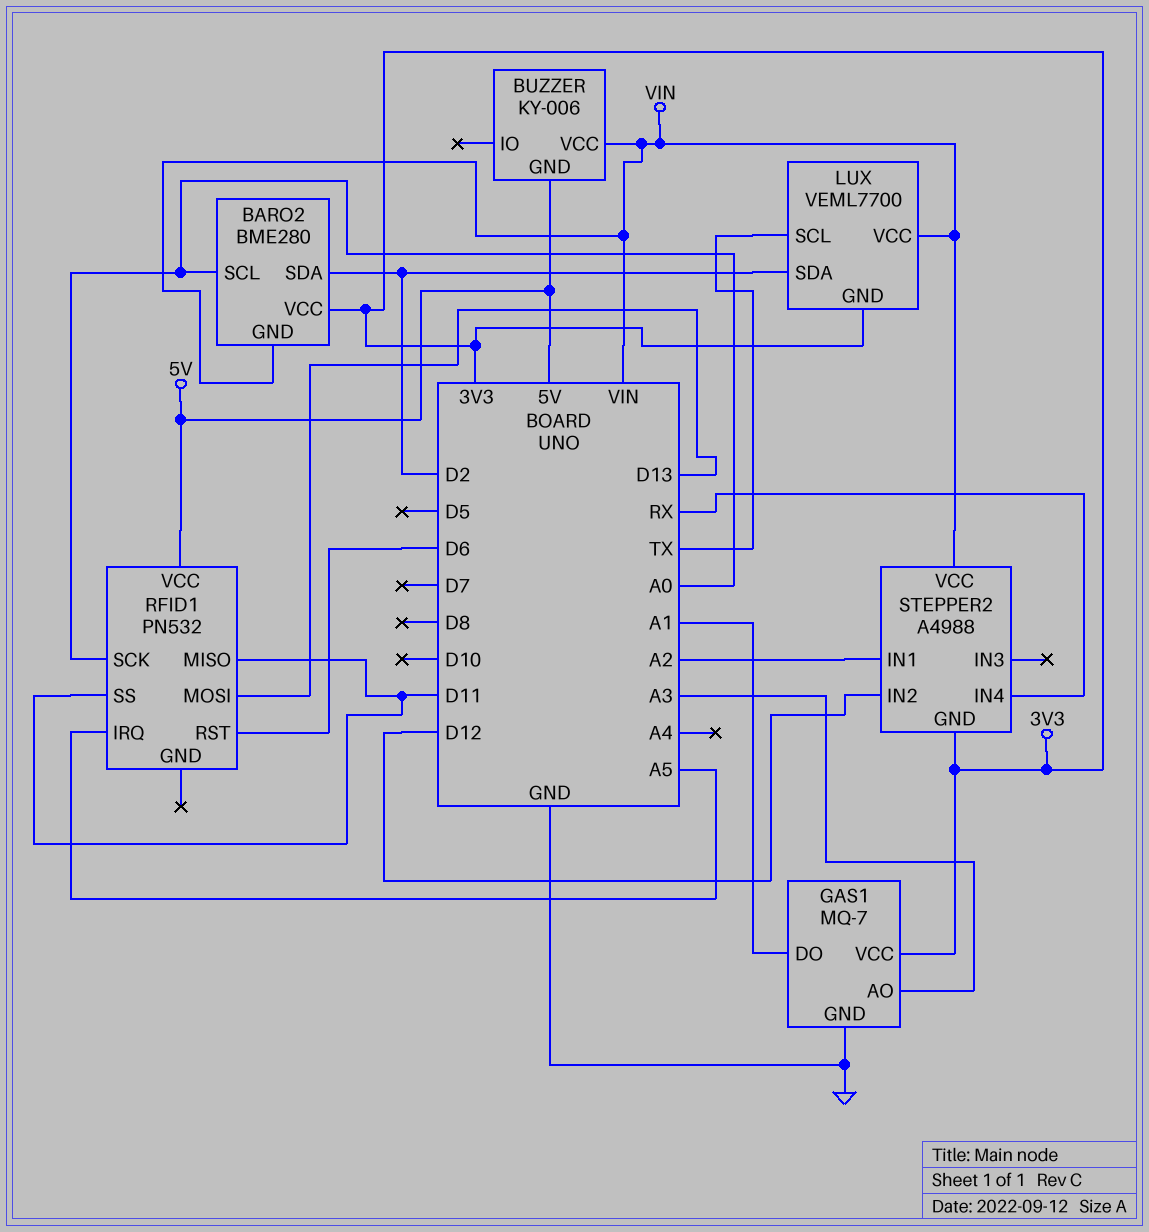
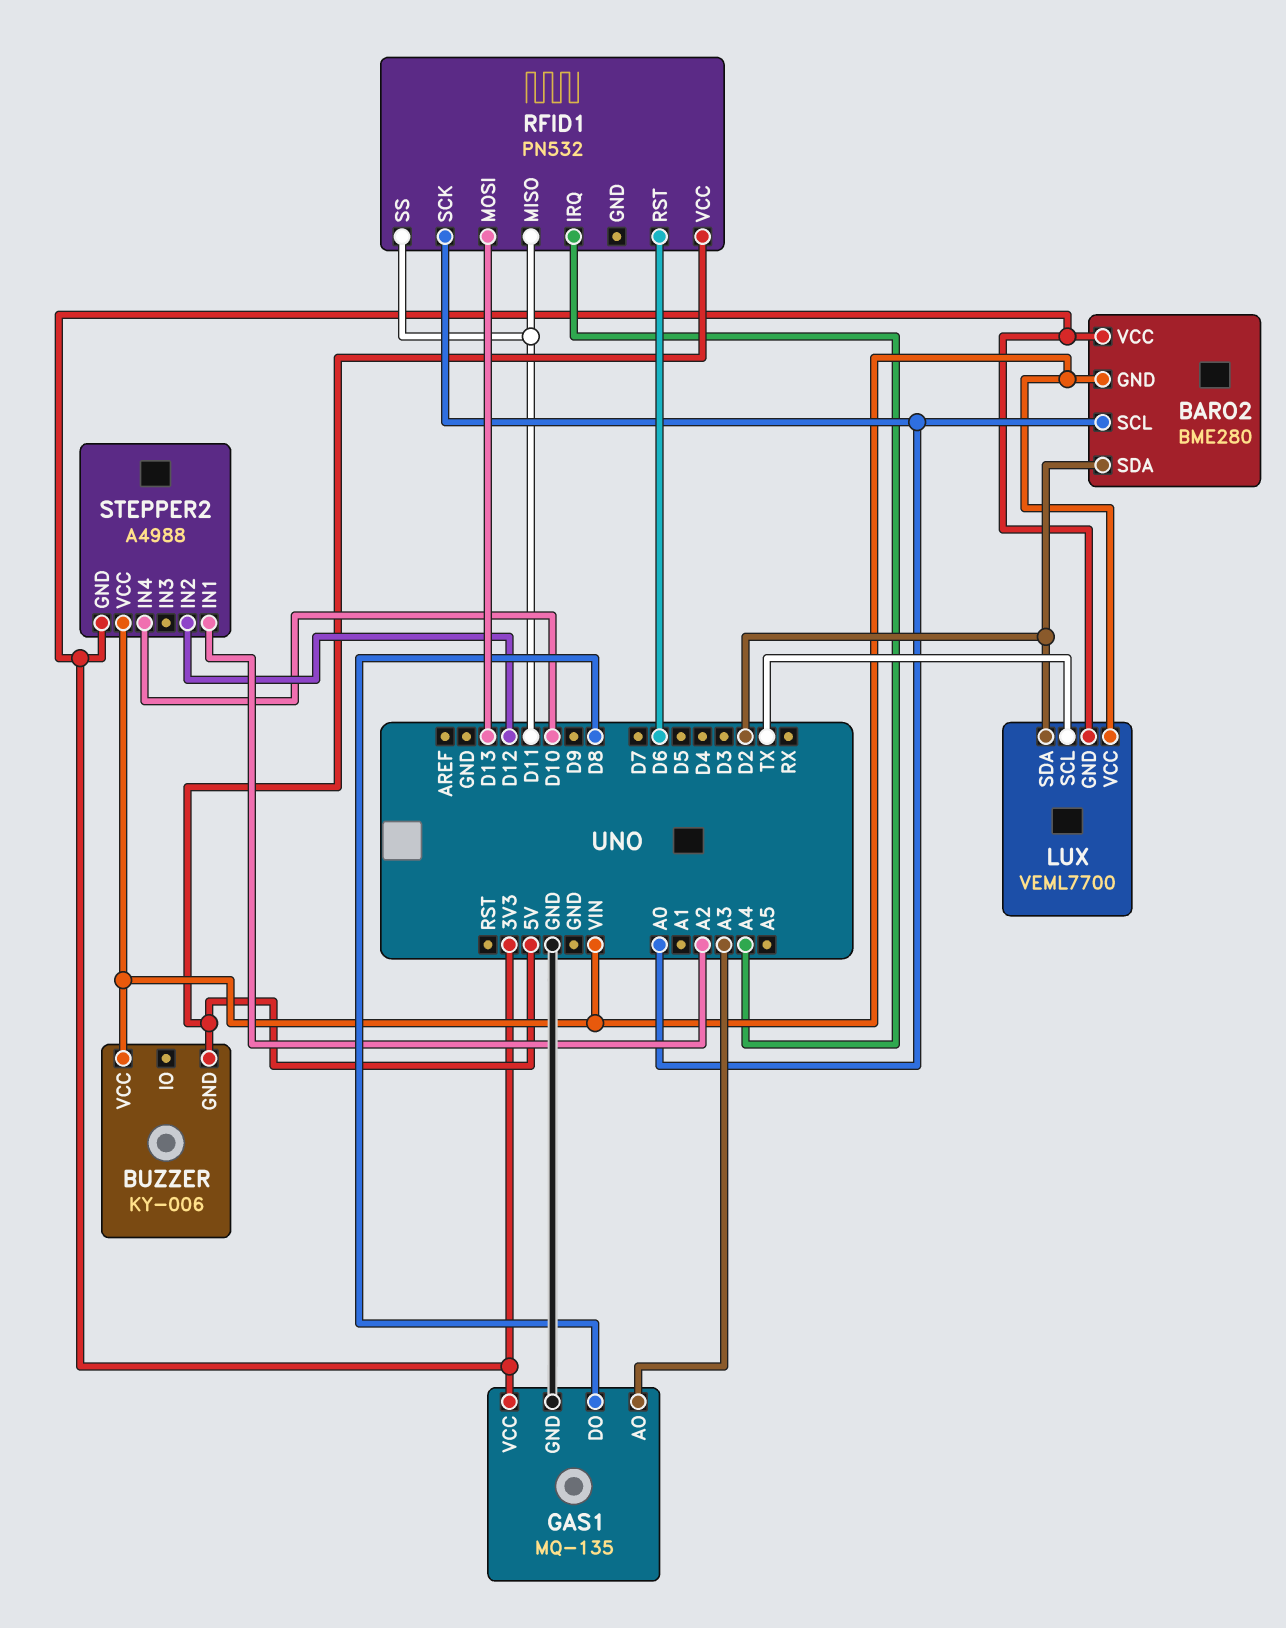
GAS1: MQ-7 -> MQ-135
GAS1 pin DO: A1 -> D8
RFID1 pin IRQ: A5 -> A4
STEPPER2 pin IN4: RX -> D10

